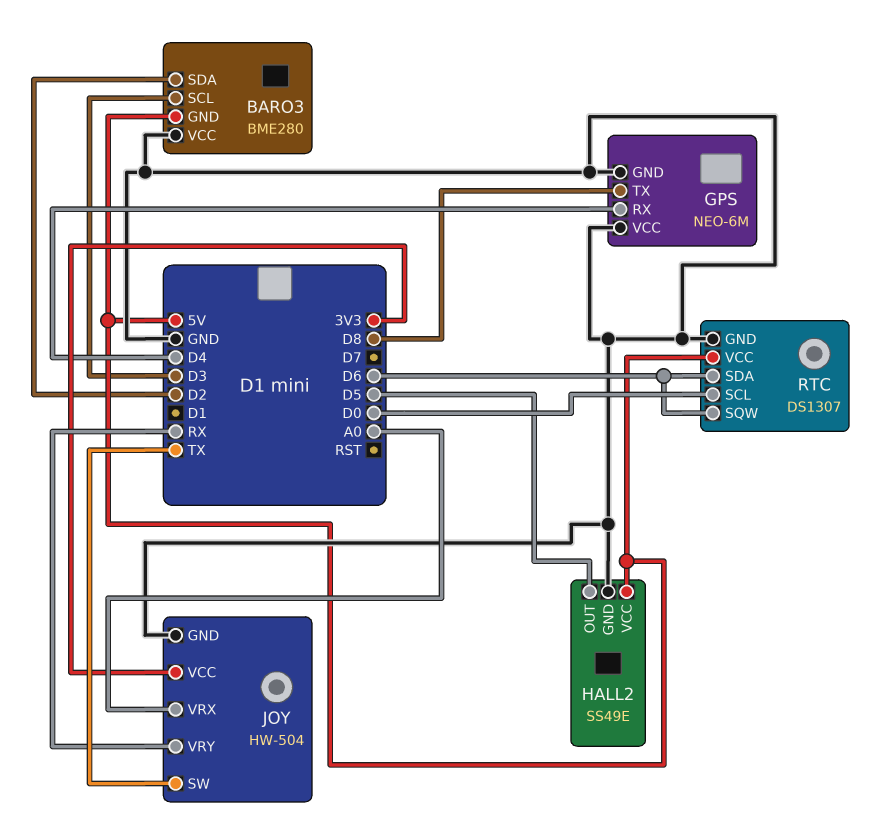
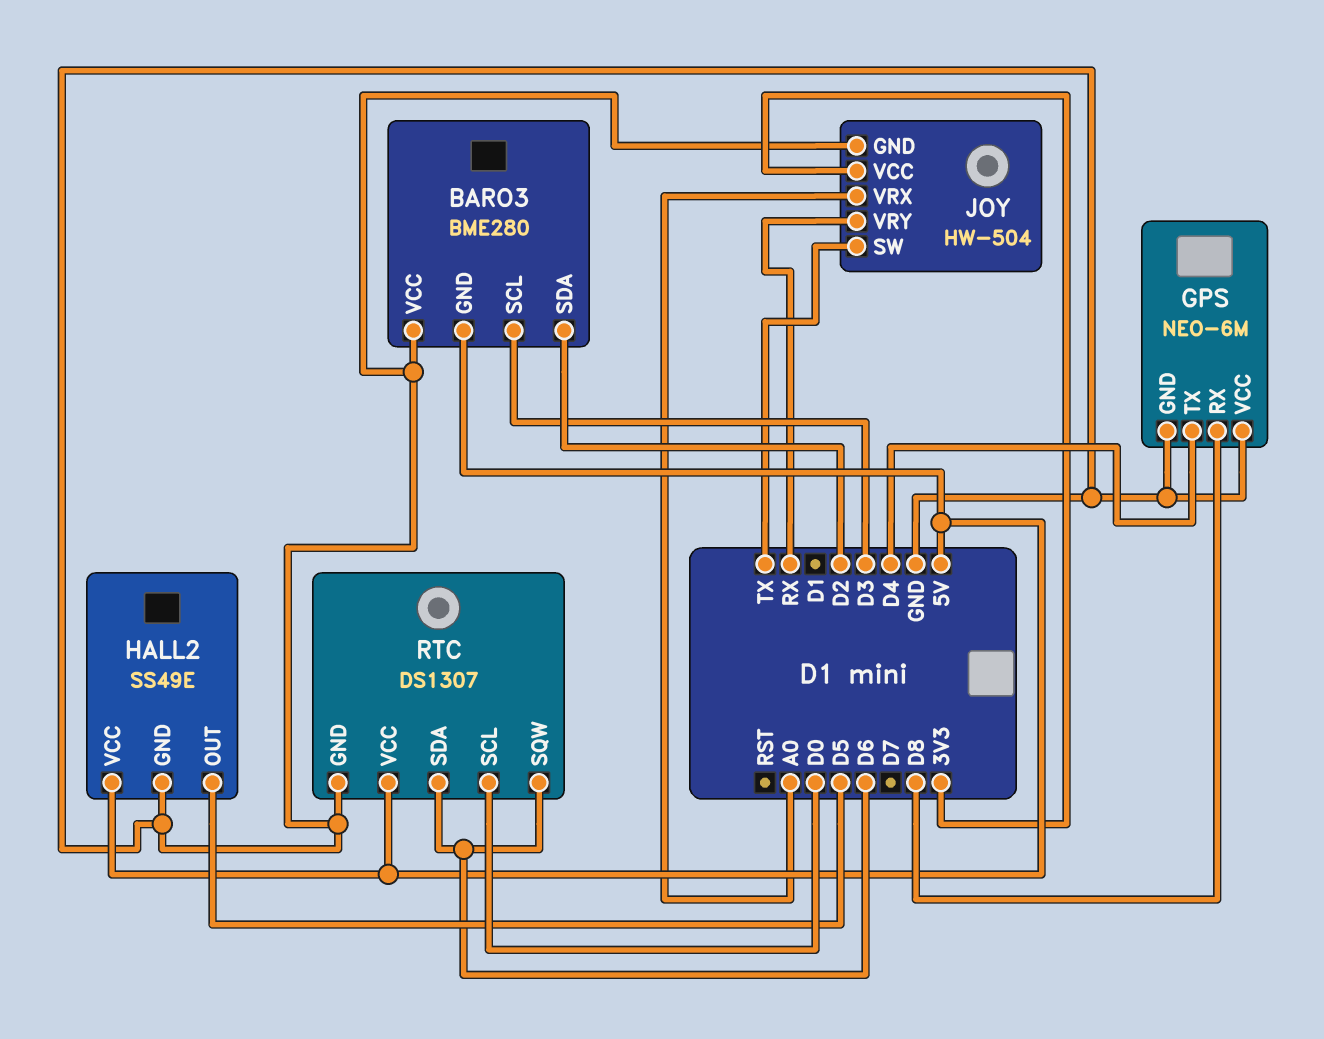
GPS pin RX: D4 -> D8
GPS pin TX: D8 -> D4

